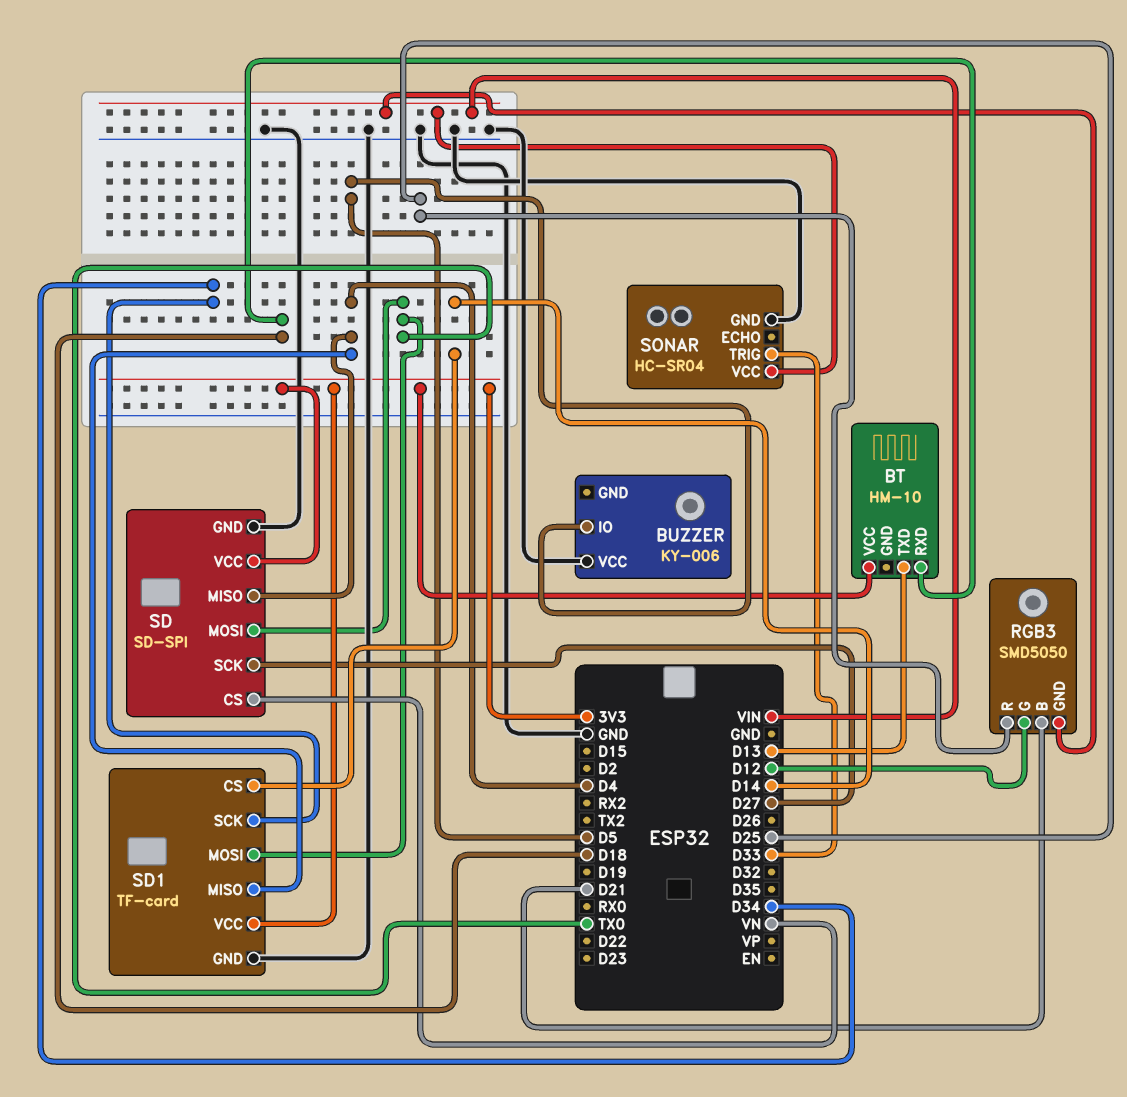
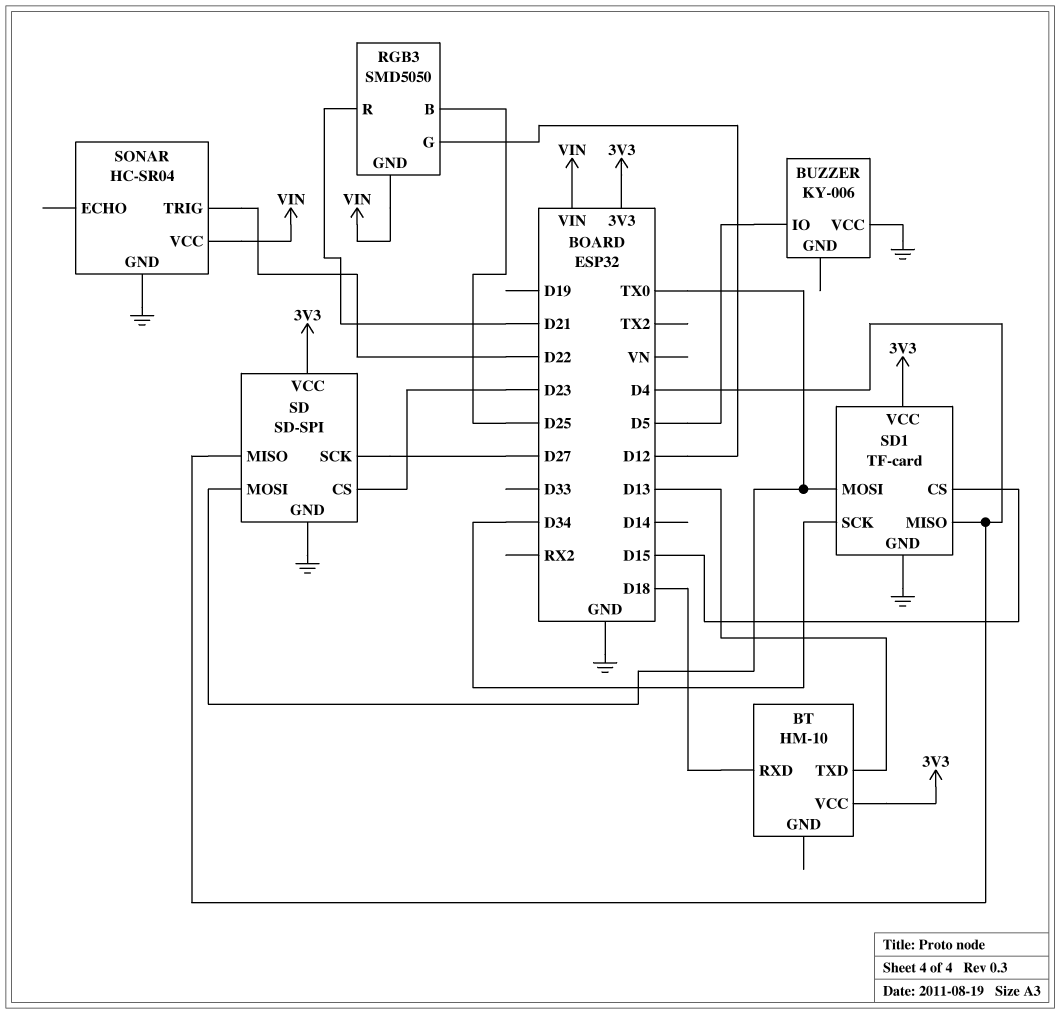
RGB3 pin B: D21 -> D25
RGB3 pin R: D25 -> D21
SD pin CS: VN -> D23
SD1 pin CS: D14 -> D15
SONAR pin TRIG: D33 -> D22

